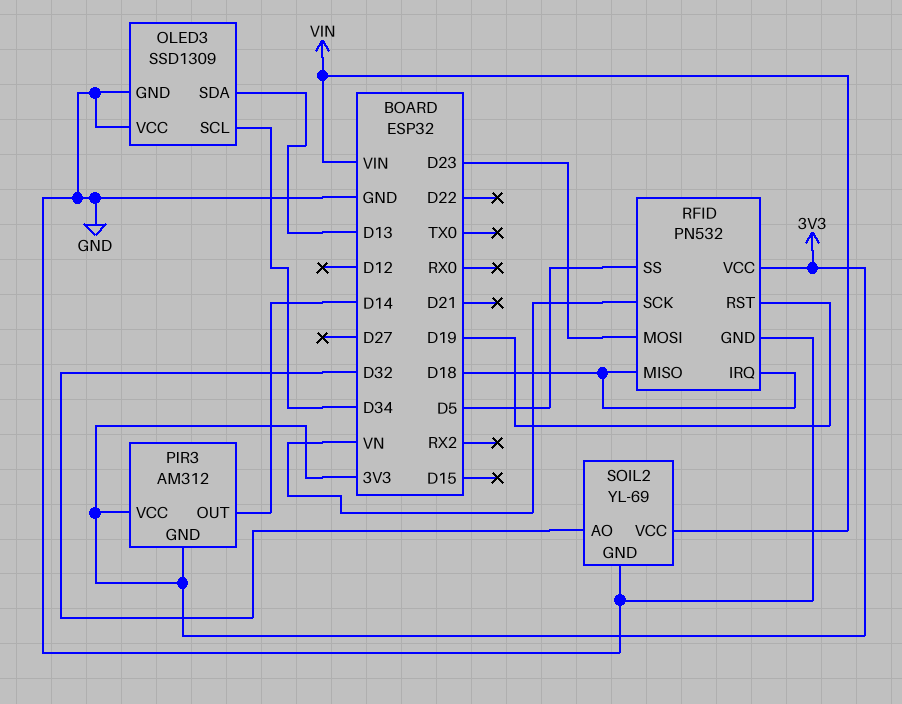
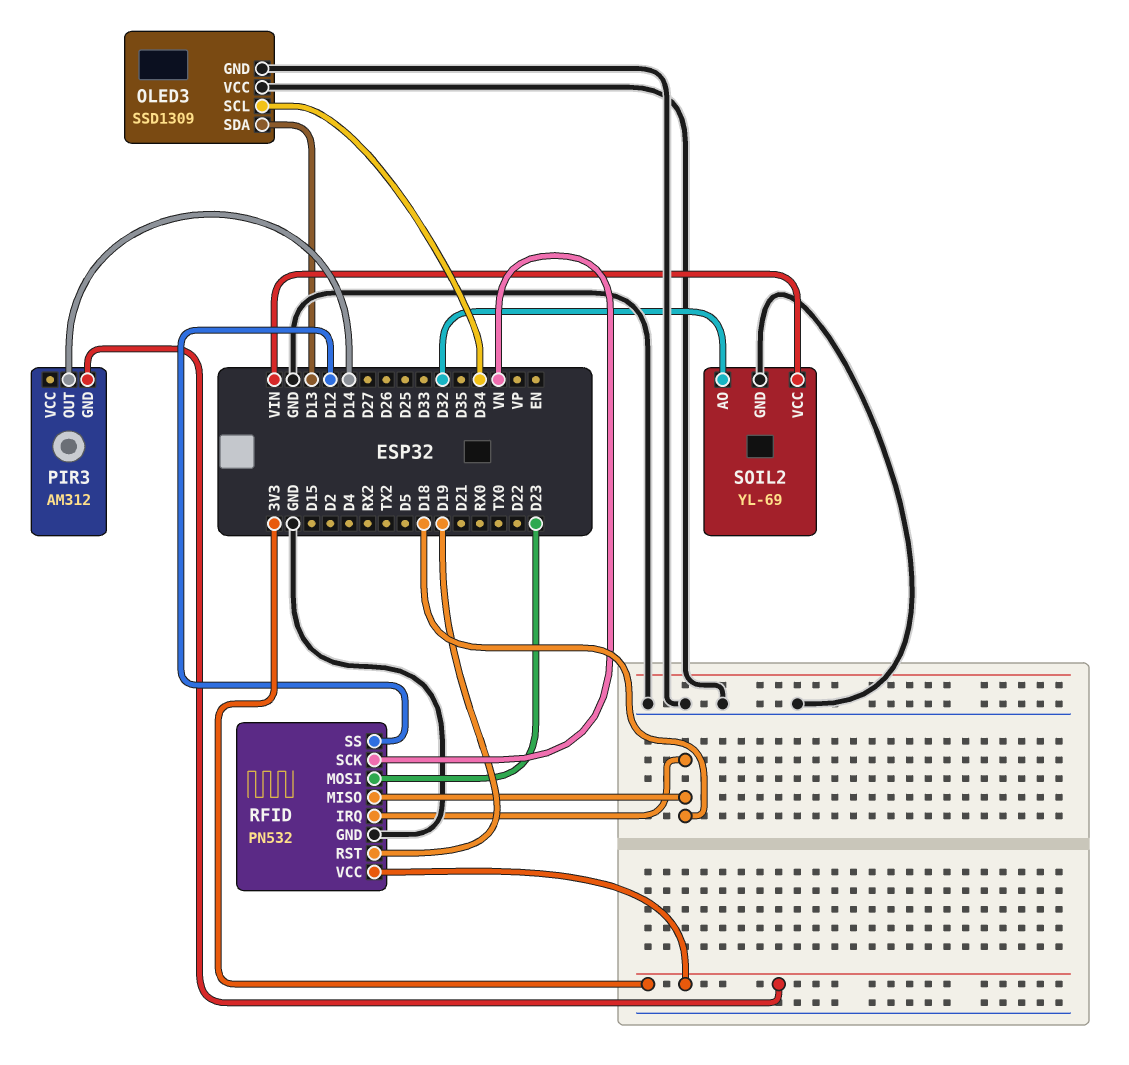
PIR3 pin VCC: 3V3 -> none
RFID pin SS: D5 -> D12

